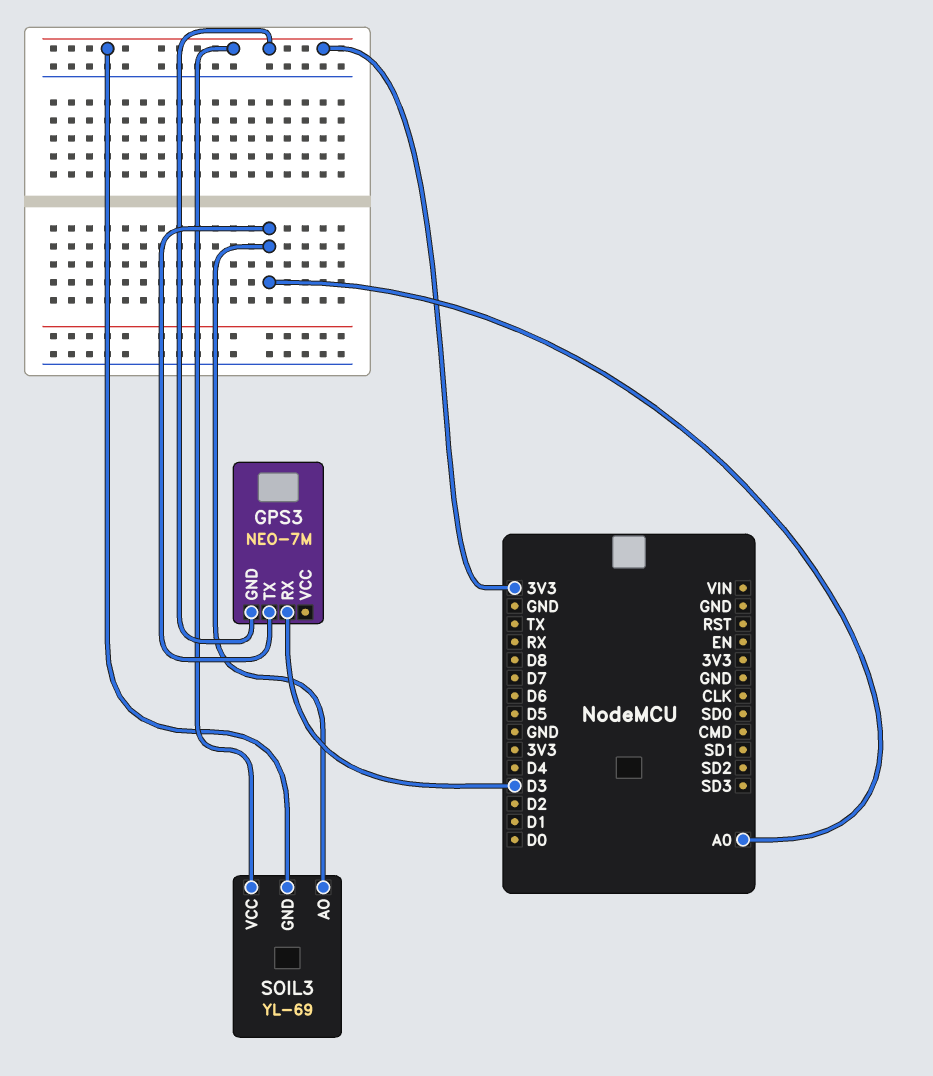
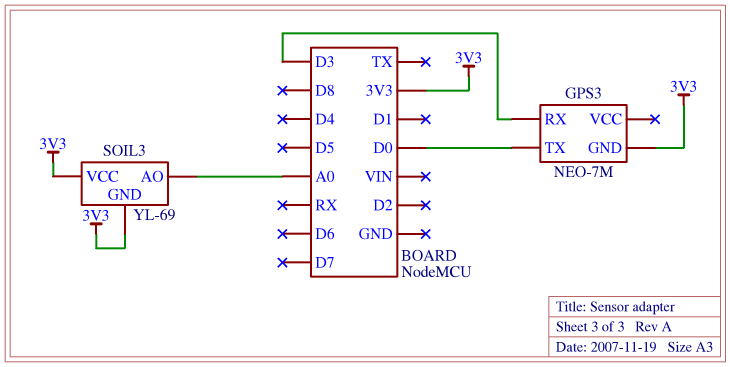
GPS3 pin TX: A0 -> D0

